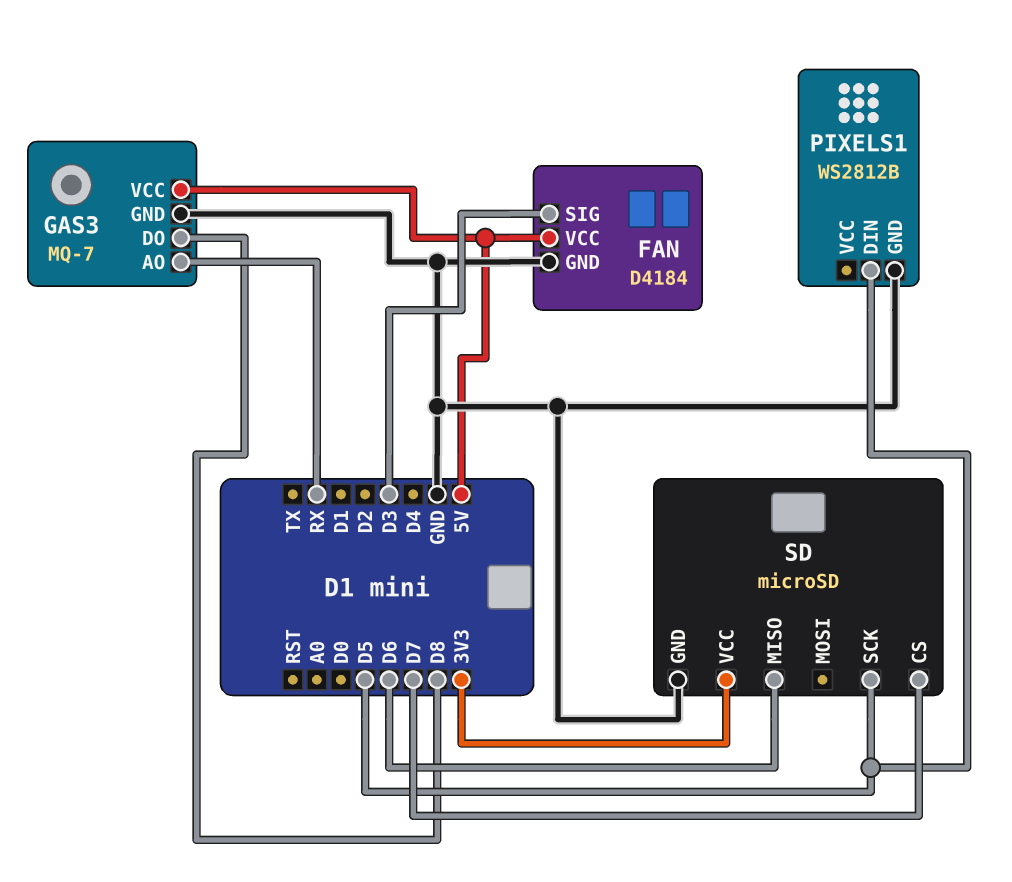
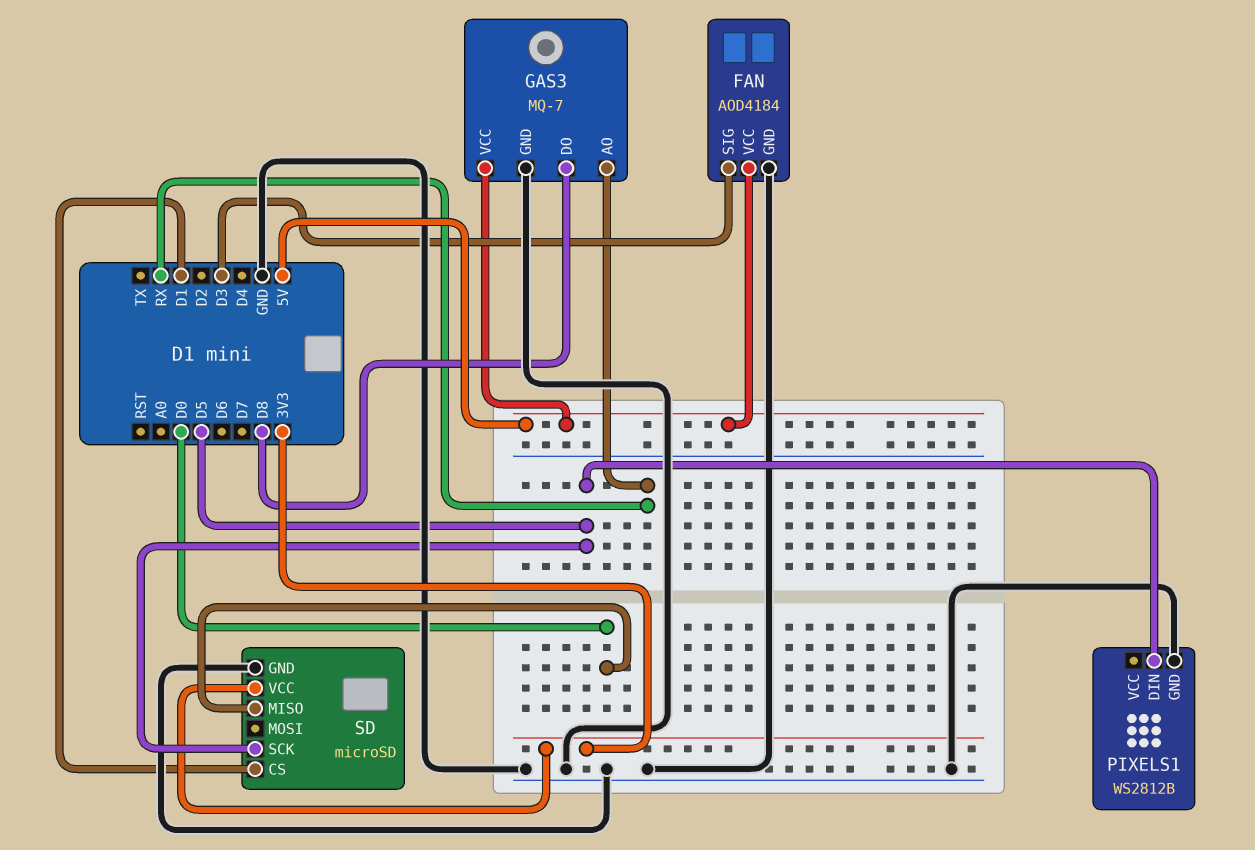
FAN: D4184 -> AOD4184
SD pin CS: D7 -> D1
SD pin MISO: D6 -> D0

